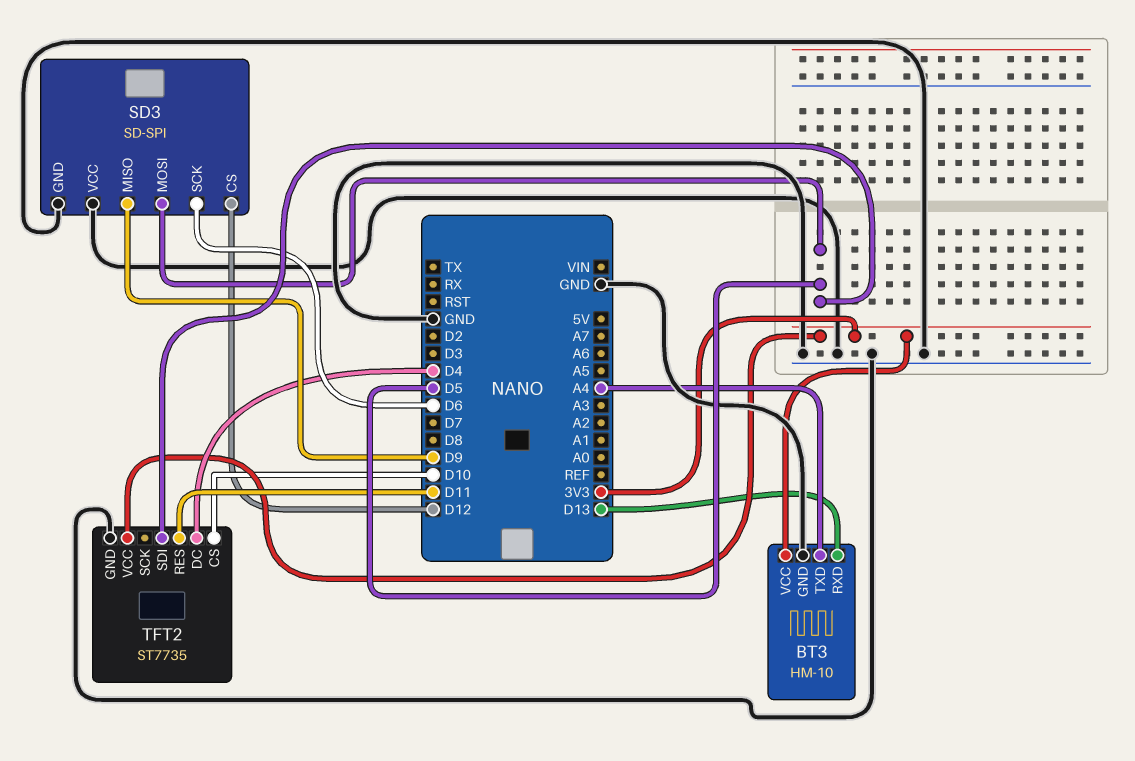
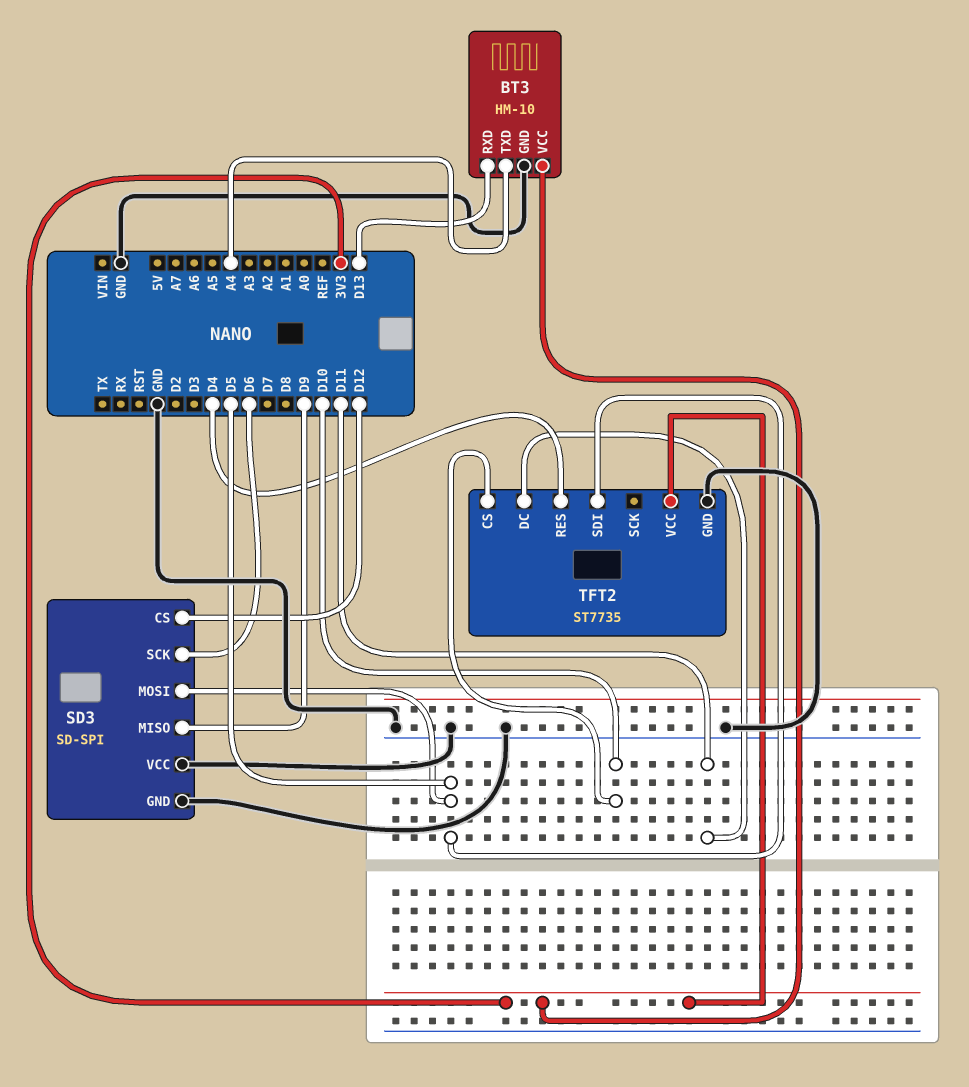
TFT2 pin DC: D4 -> D11
TFT2 pin RES: D11 -> D4

